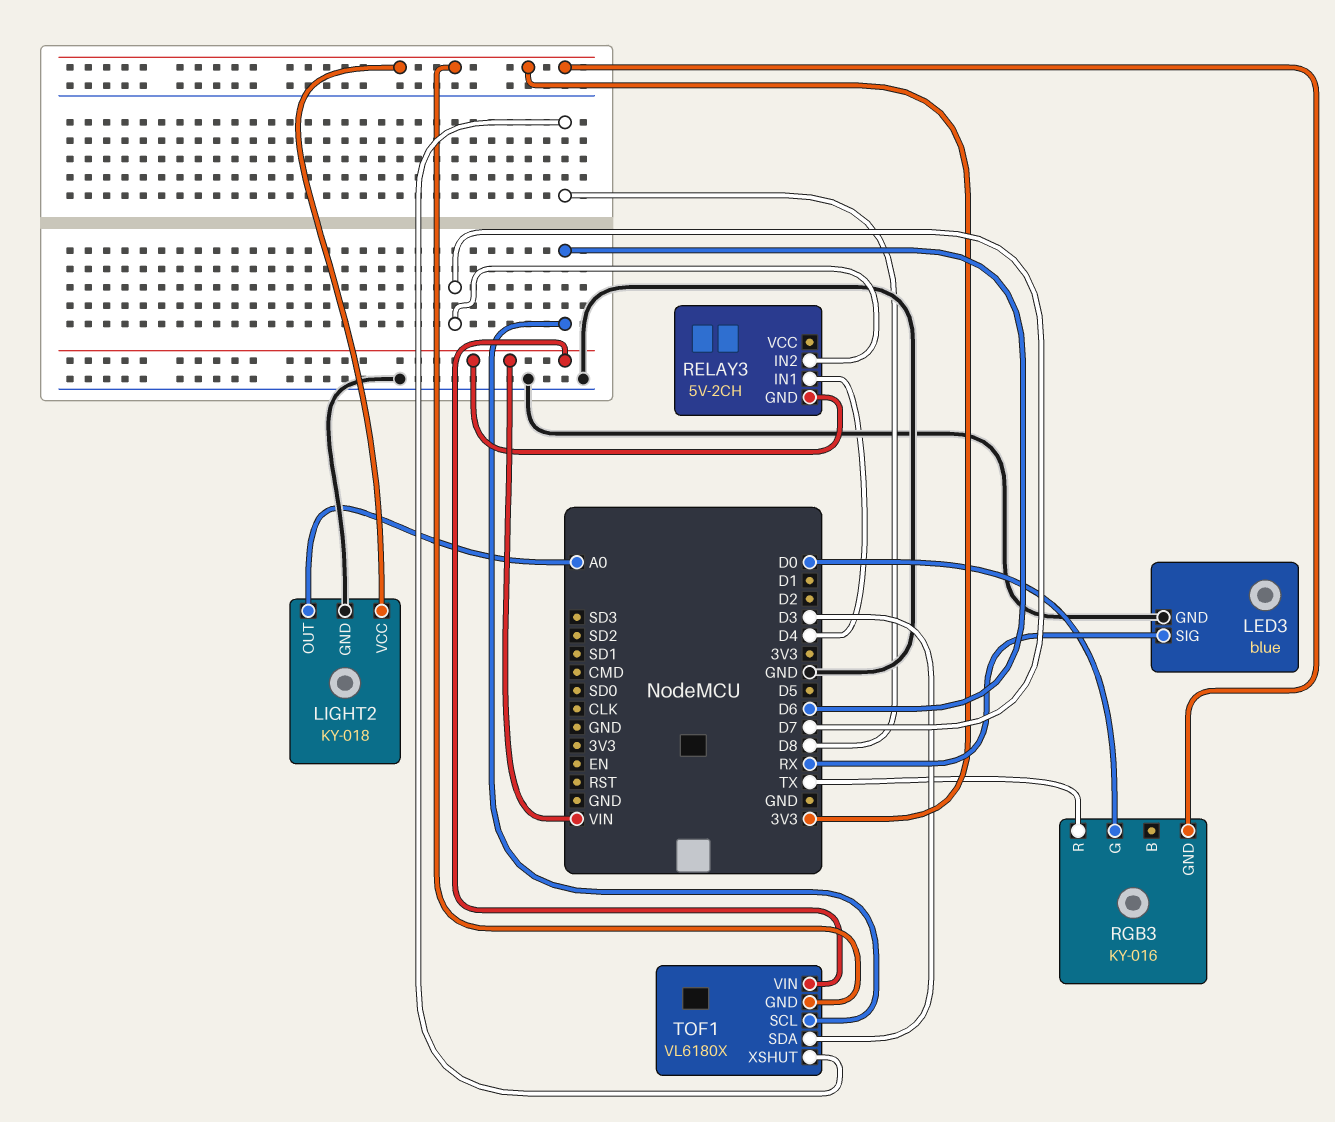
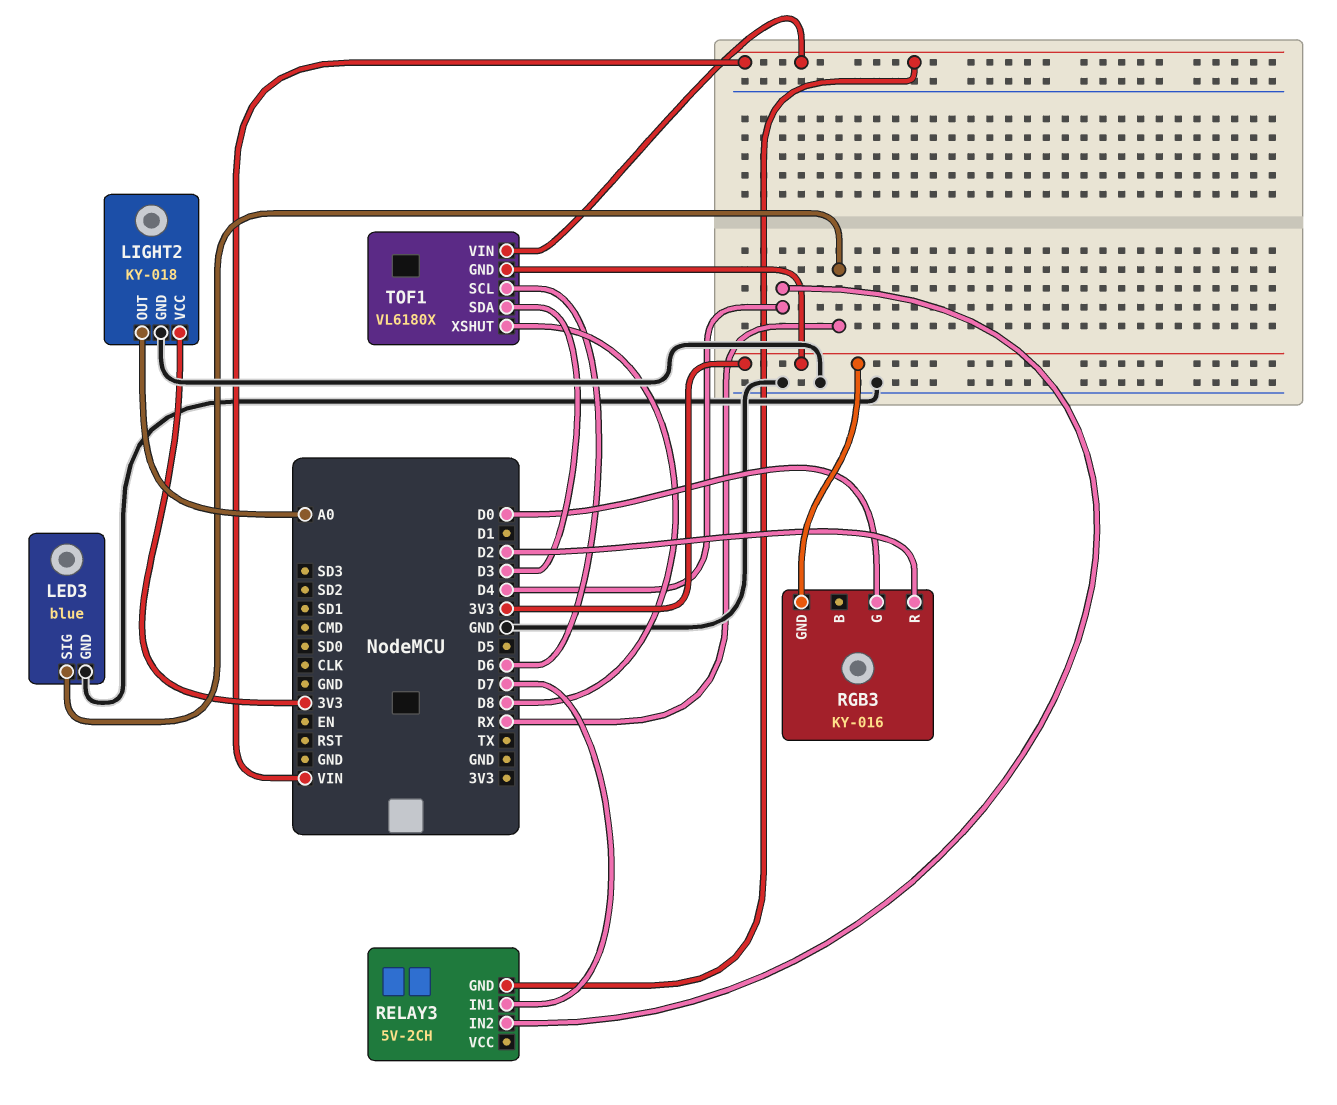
RELAY3 pin IN1: D4 -> D7
RELAY3 pin IN2: D7 -> D4
RGB3 pin R: TX -> D2

